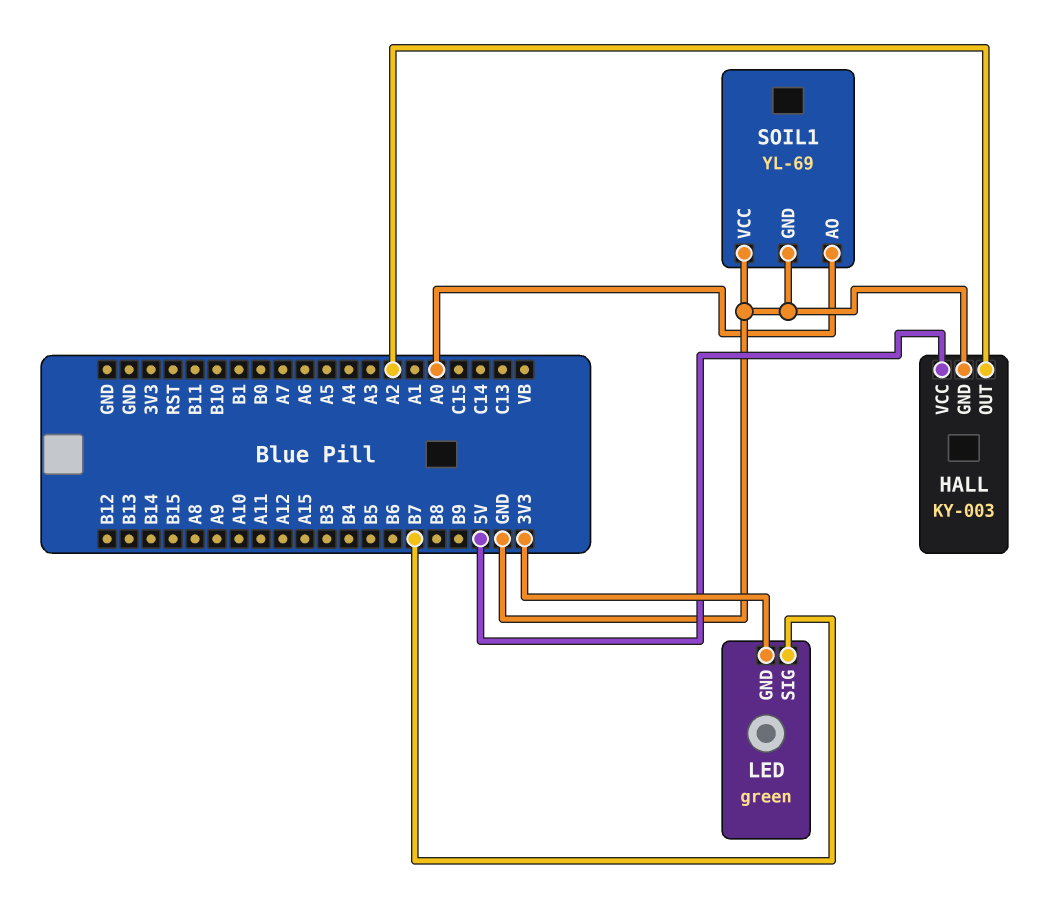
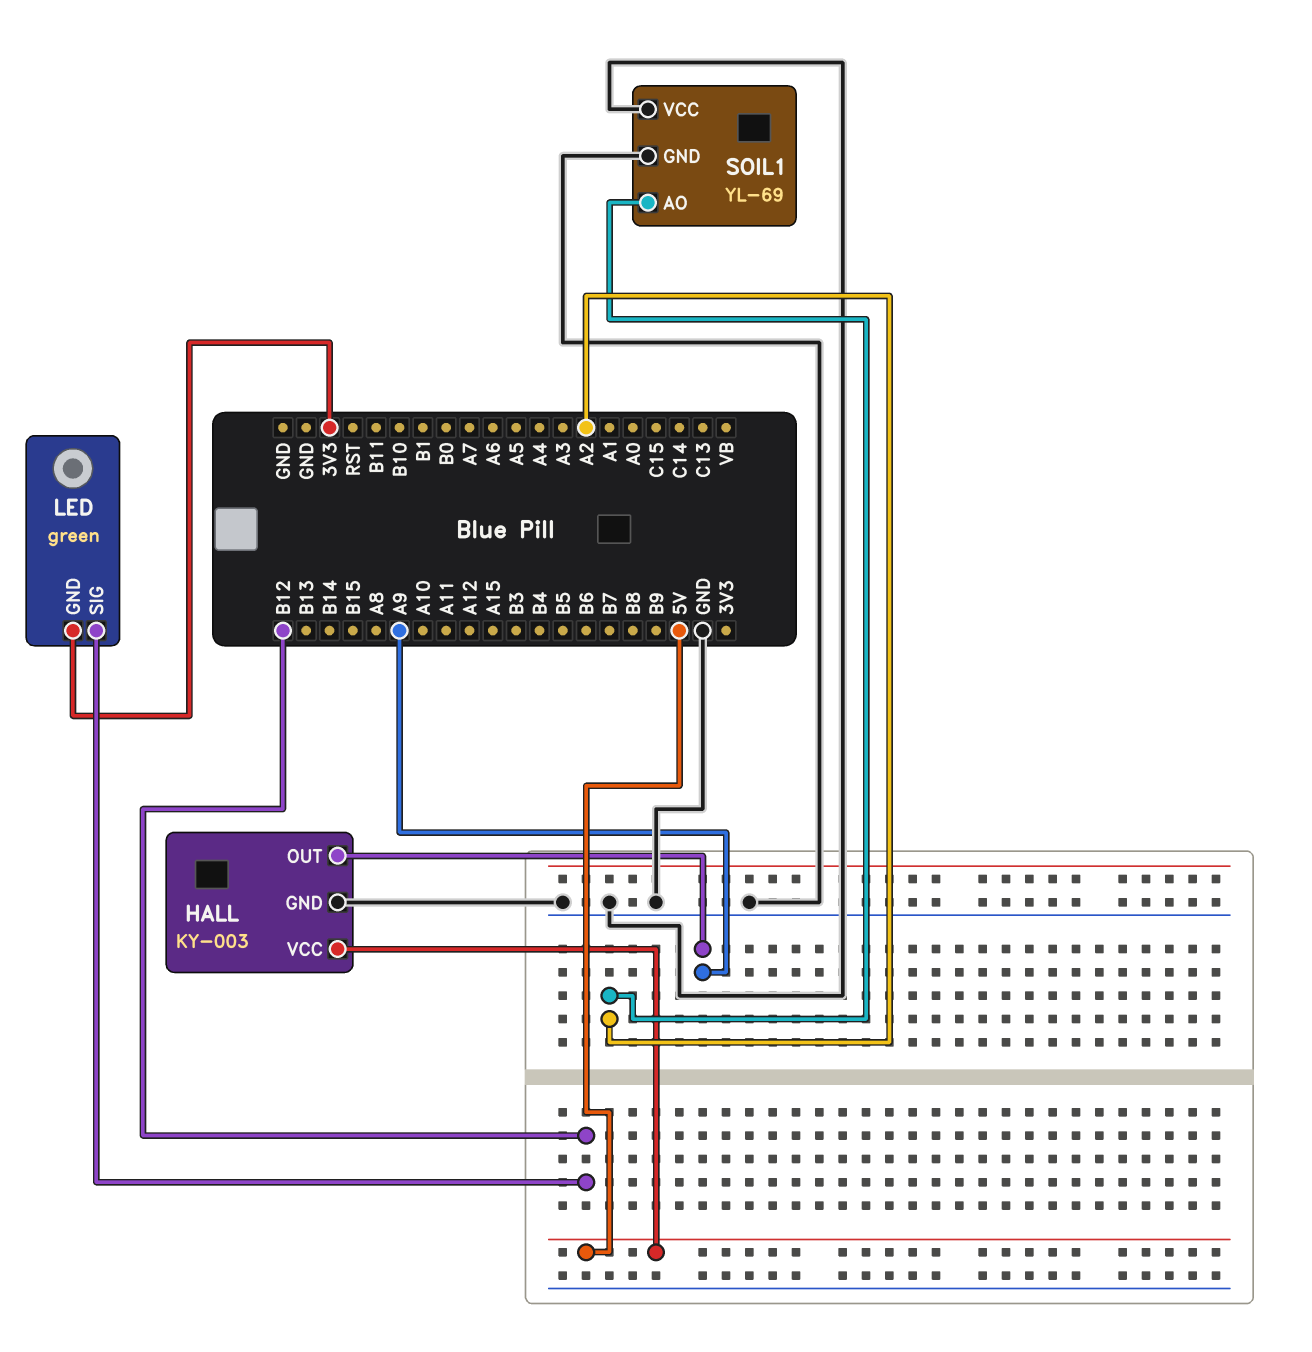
HALL pin OUT: A2 -> A9
LED pin SIG: B7 -> B12
SOIL1 pin AO: A0 -> A2

